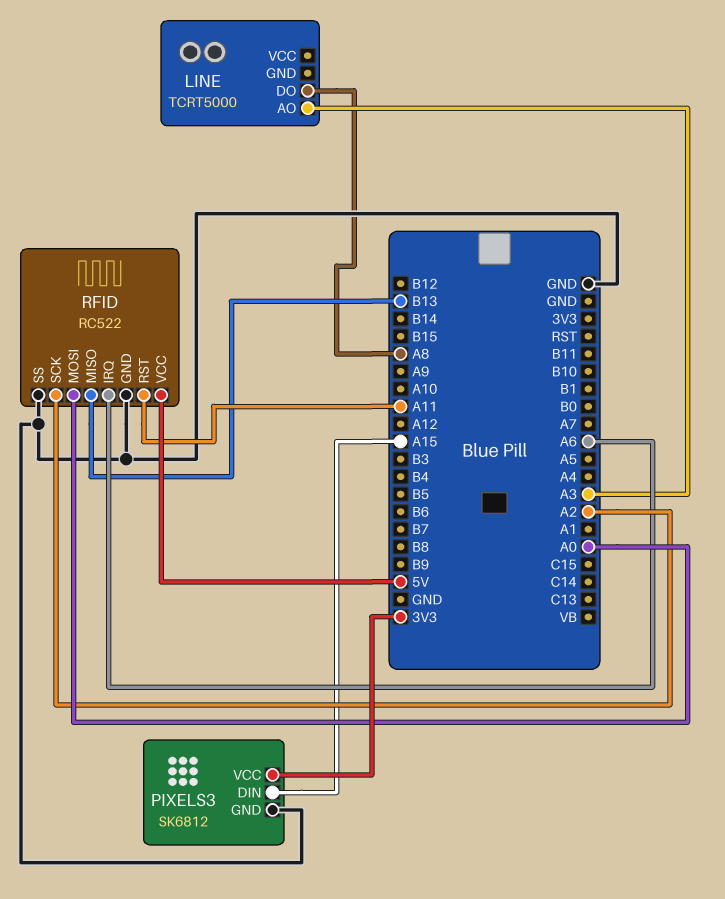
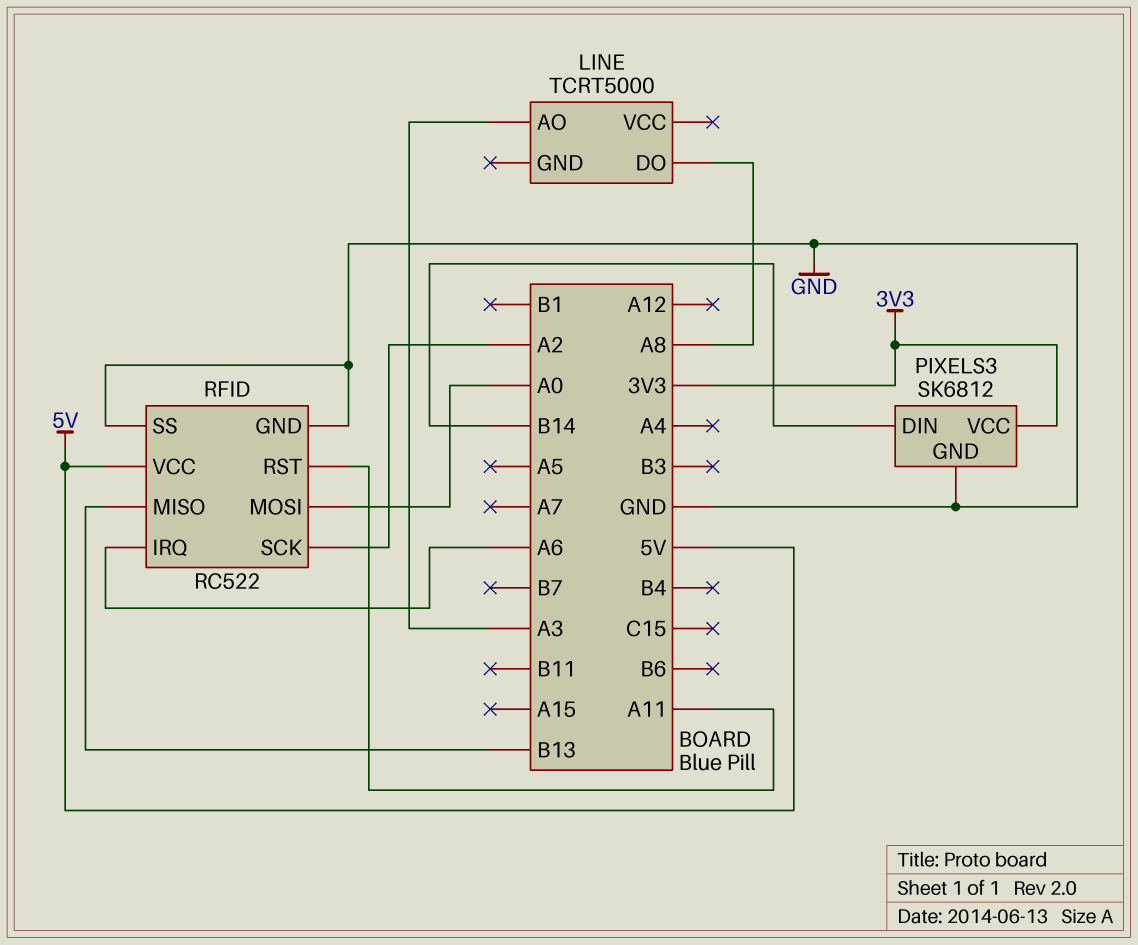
PIXELS3 pin DIN: A15 -> B14

